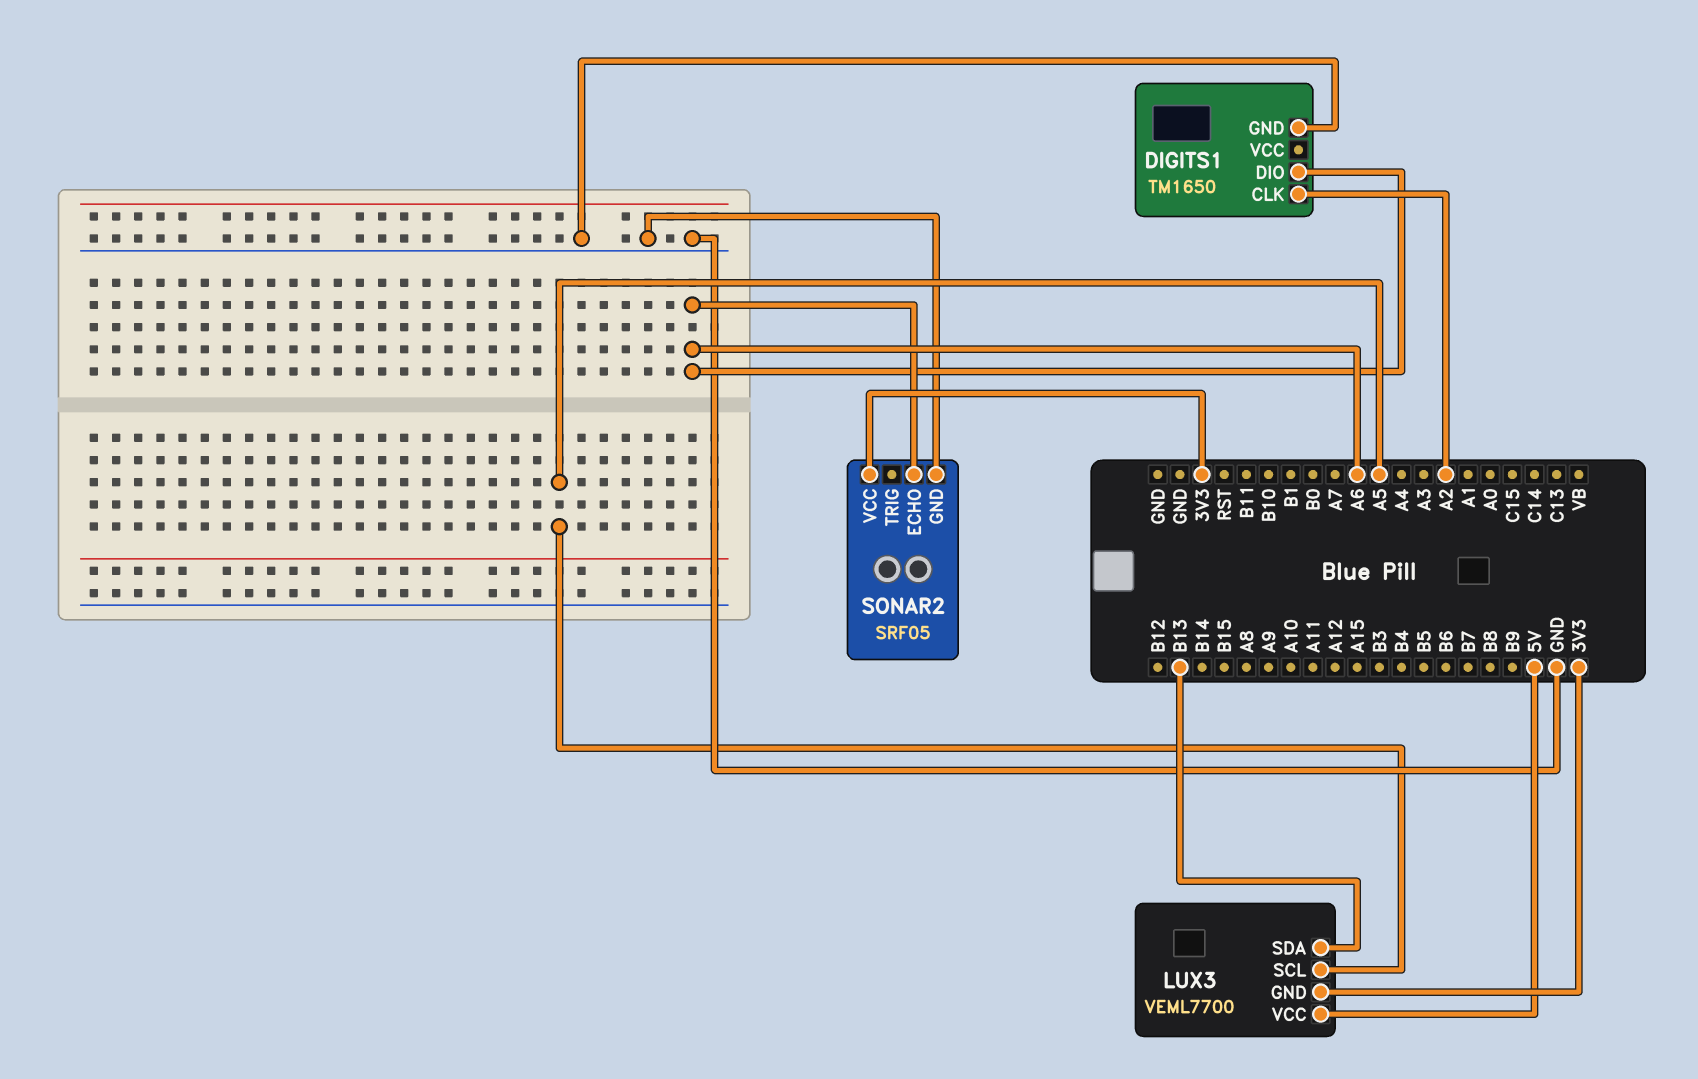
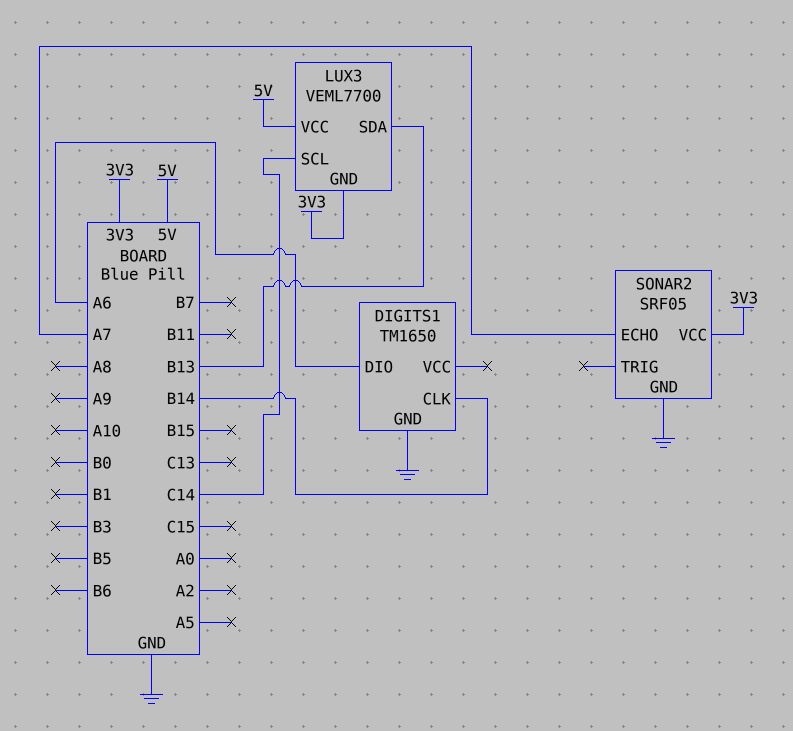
DIGITS1 pin CLK: A2 -> B14
LUX3 pin SCL: A5 -> C14
SONAR2 pin ECHO: A6 -> A7

